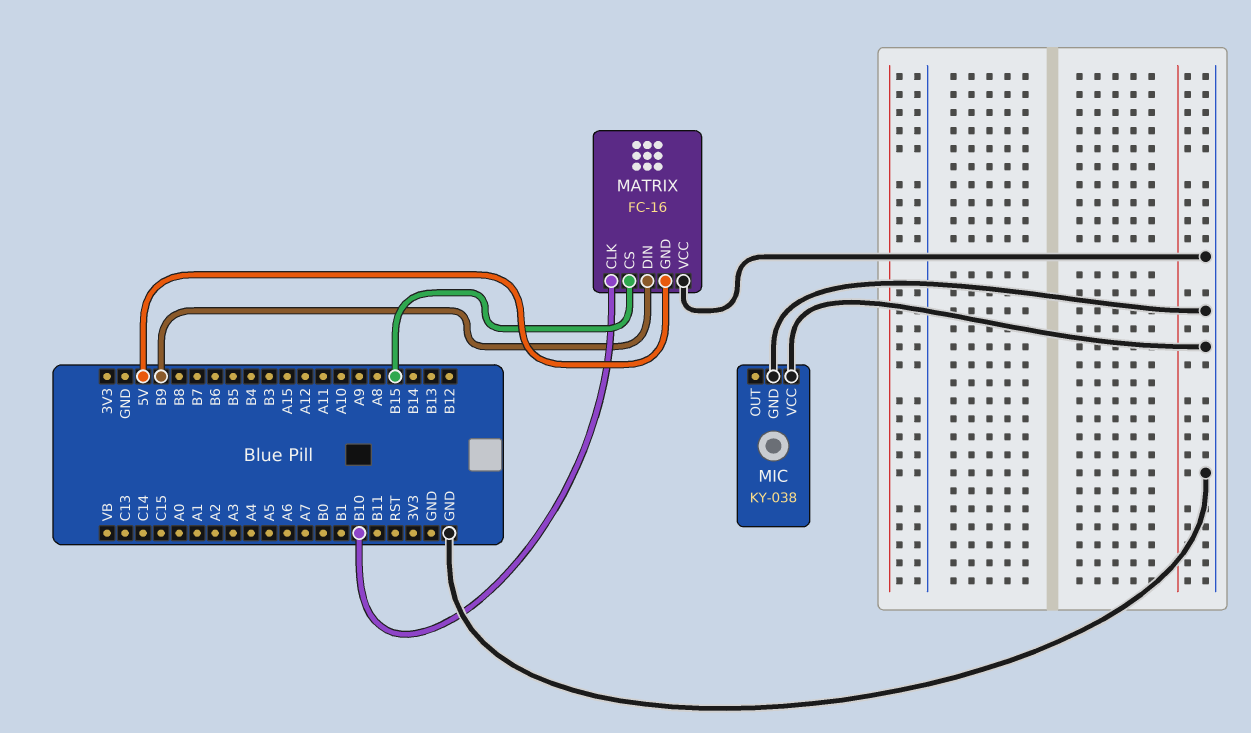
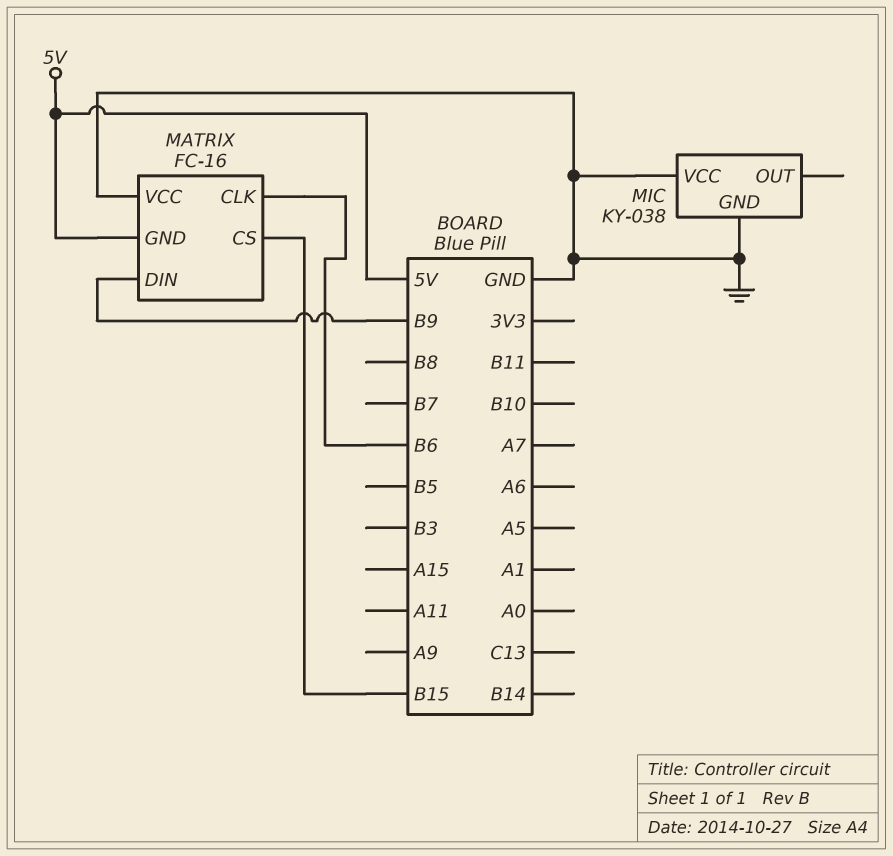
MATRIX pin CLK: B10 -> B6

